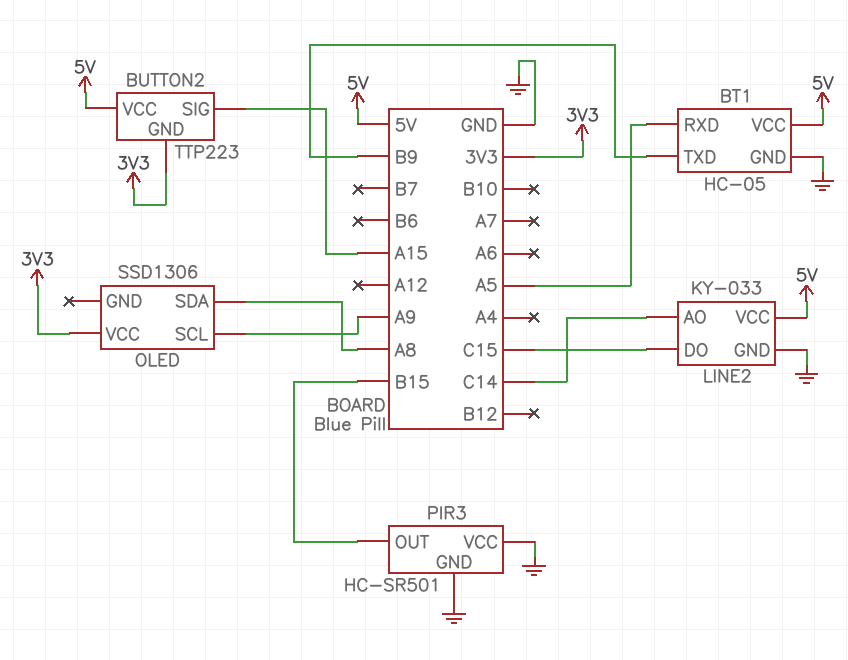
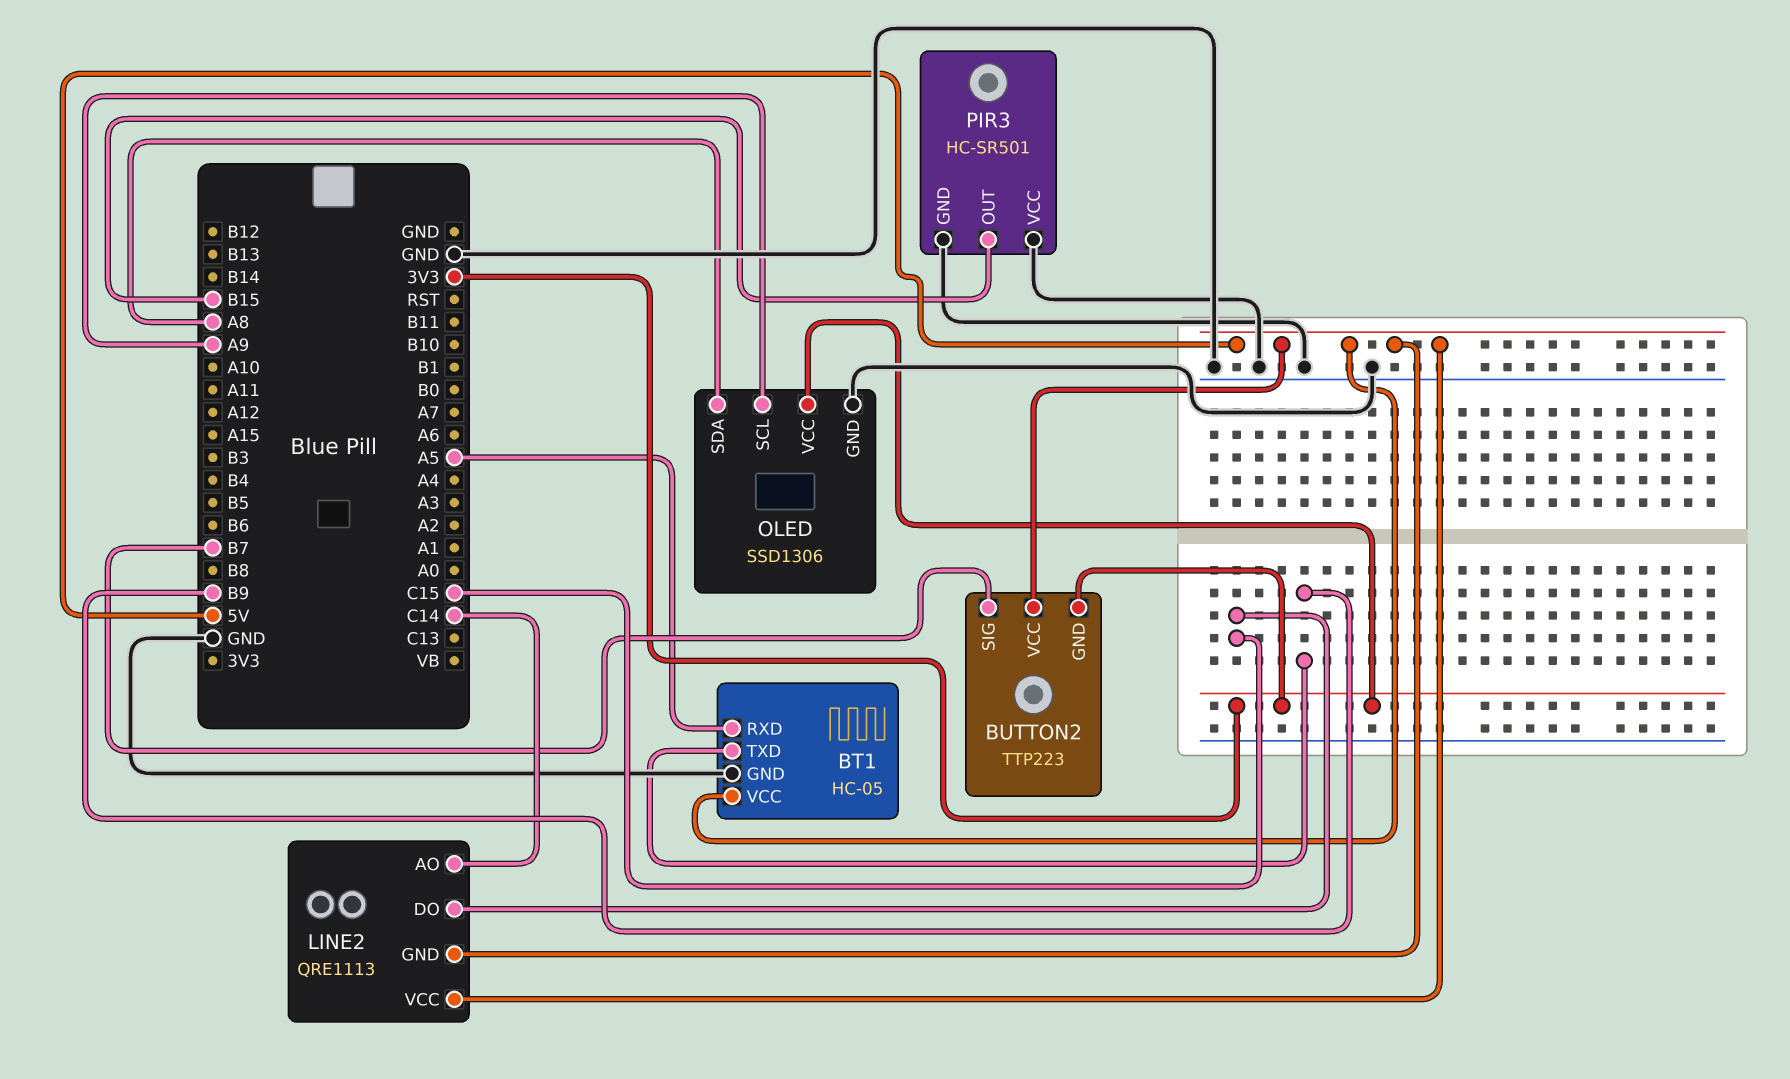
BUTTON2 pin SIG: A15 -> B7
LINE2: KY-033 -> QRE1113
LINE2 pin GND: GND -> 5V
OLED pin GND: none -> GND

